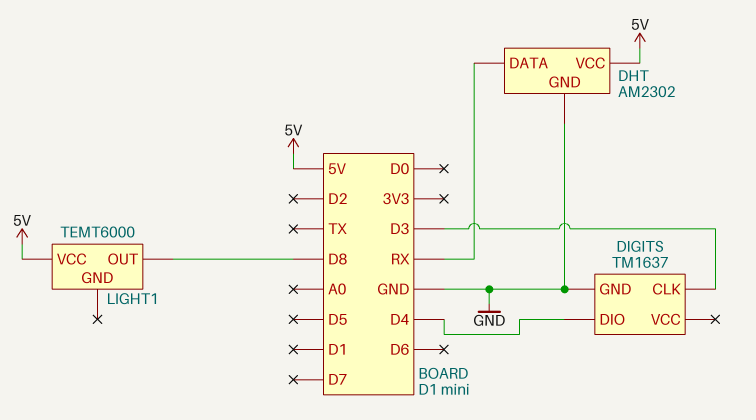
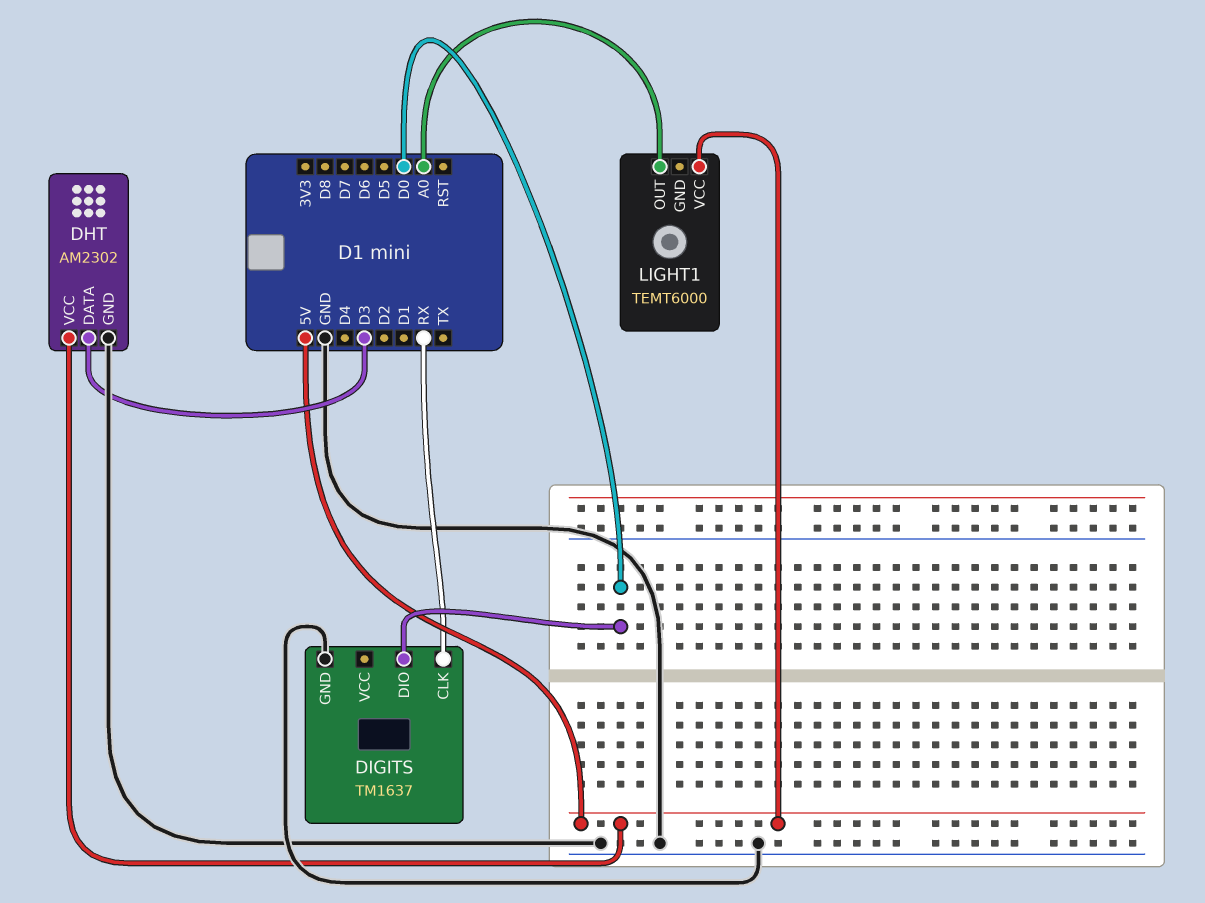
DHT pin DATA: RX -> D3
DIGITS pin CLK: D3 -> RX
DIGITS pin DIO: D4 -> D0
LIGHT1 pin OUT: D8 -> A0

